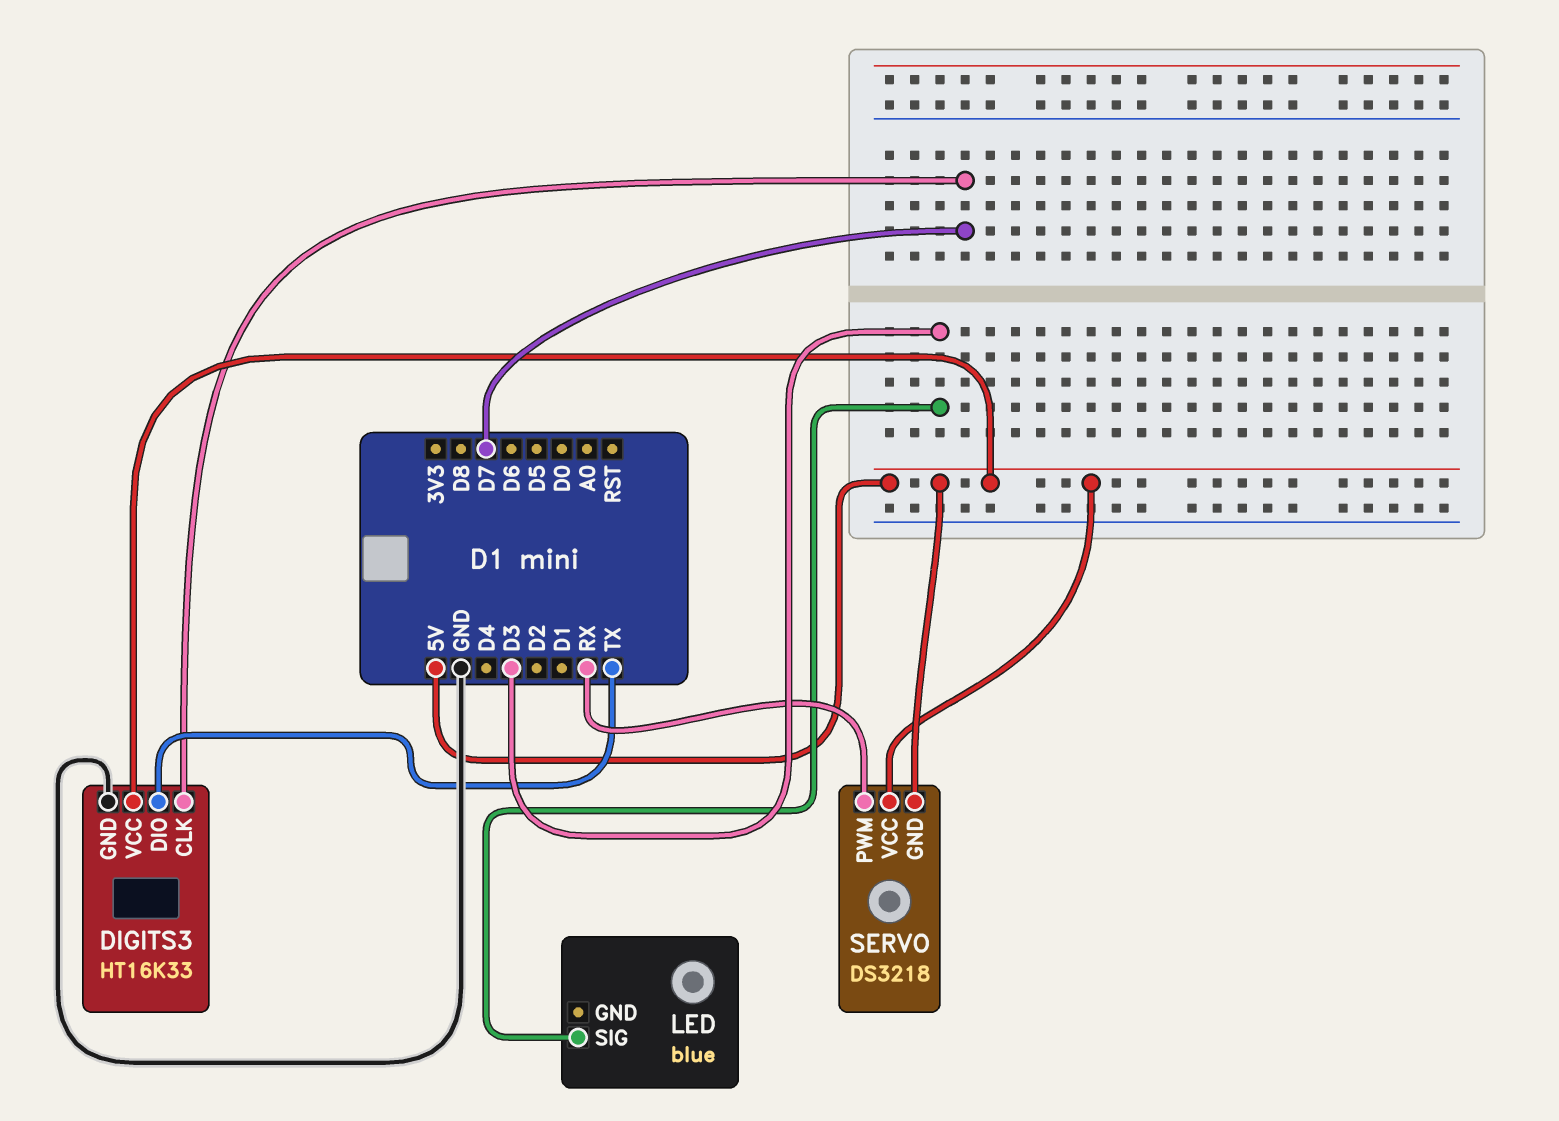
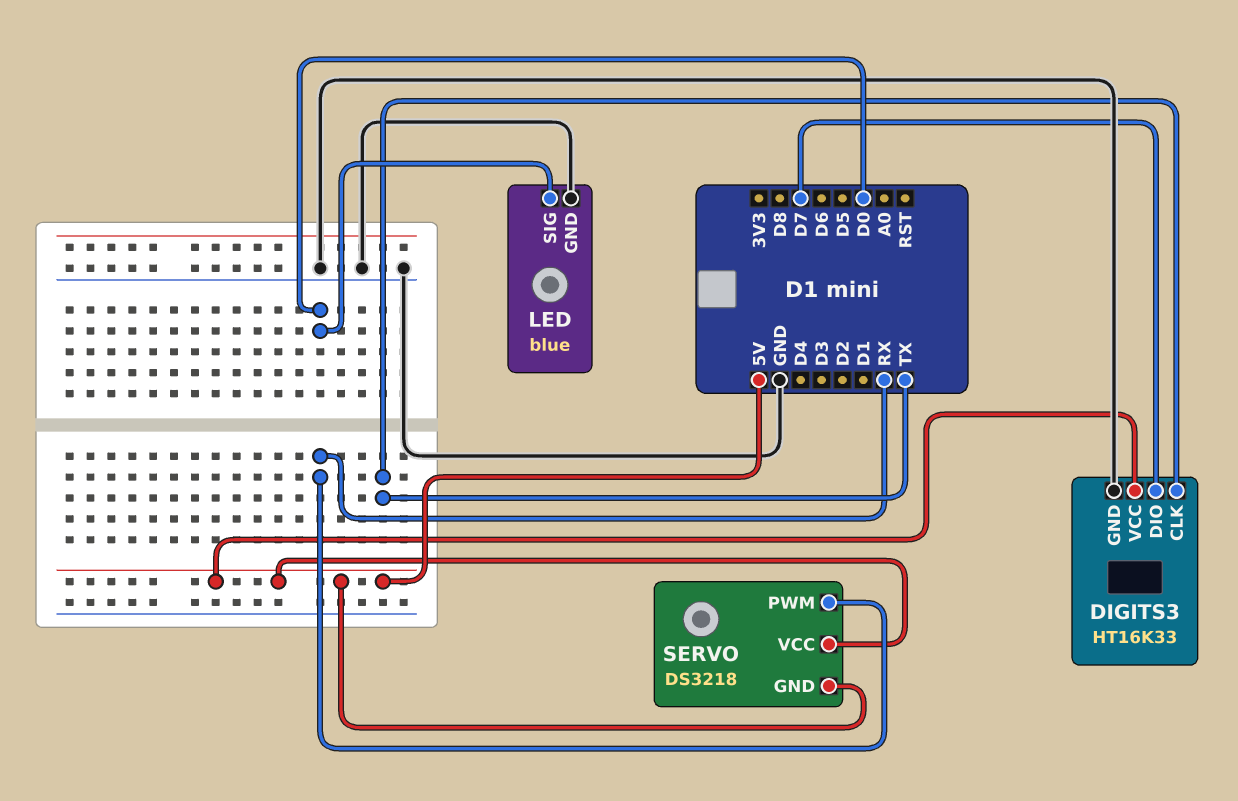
DIGITS3 pin CLK: D7 -> TX
DIGITS3 pin DIO: TX -> D7
LED pin GND: none -> GND
LED pin SIG: D3 -> D0

